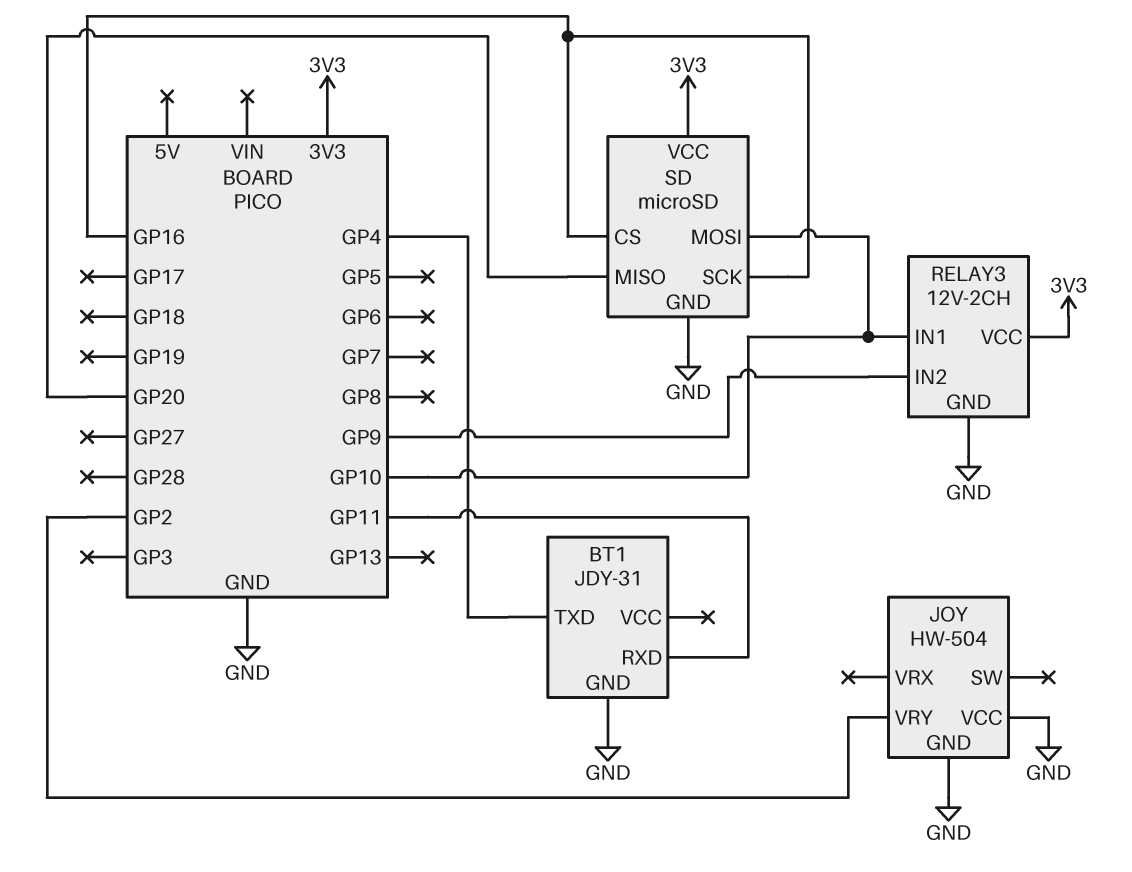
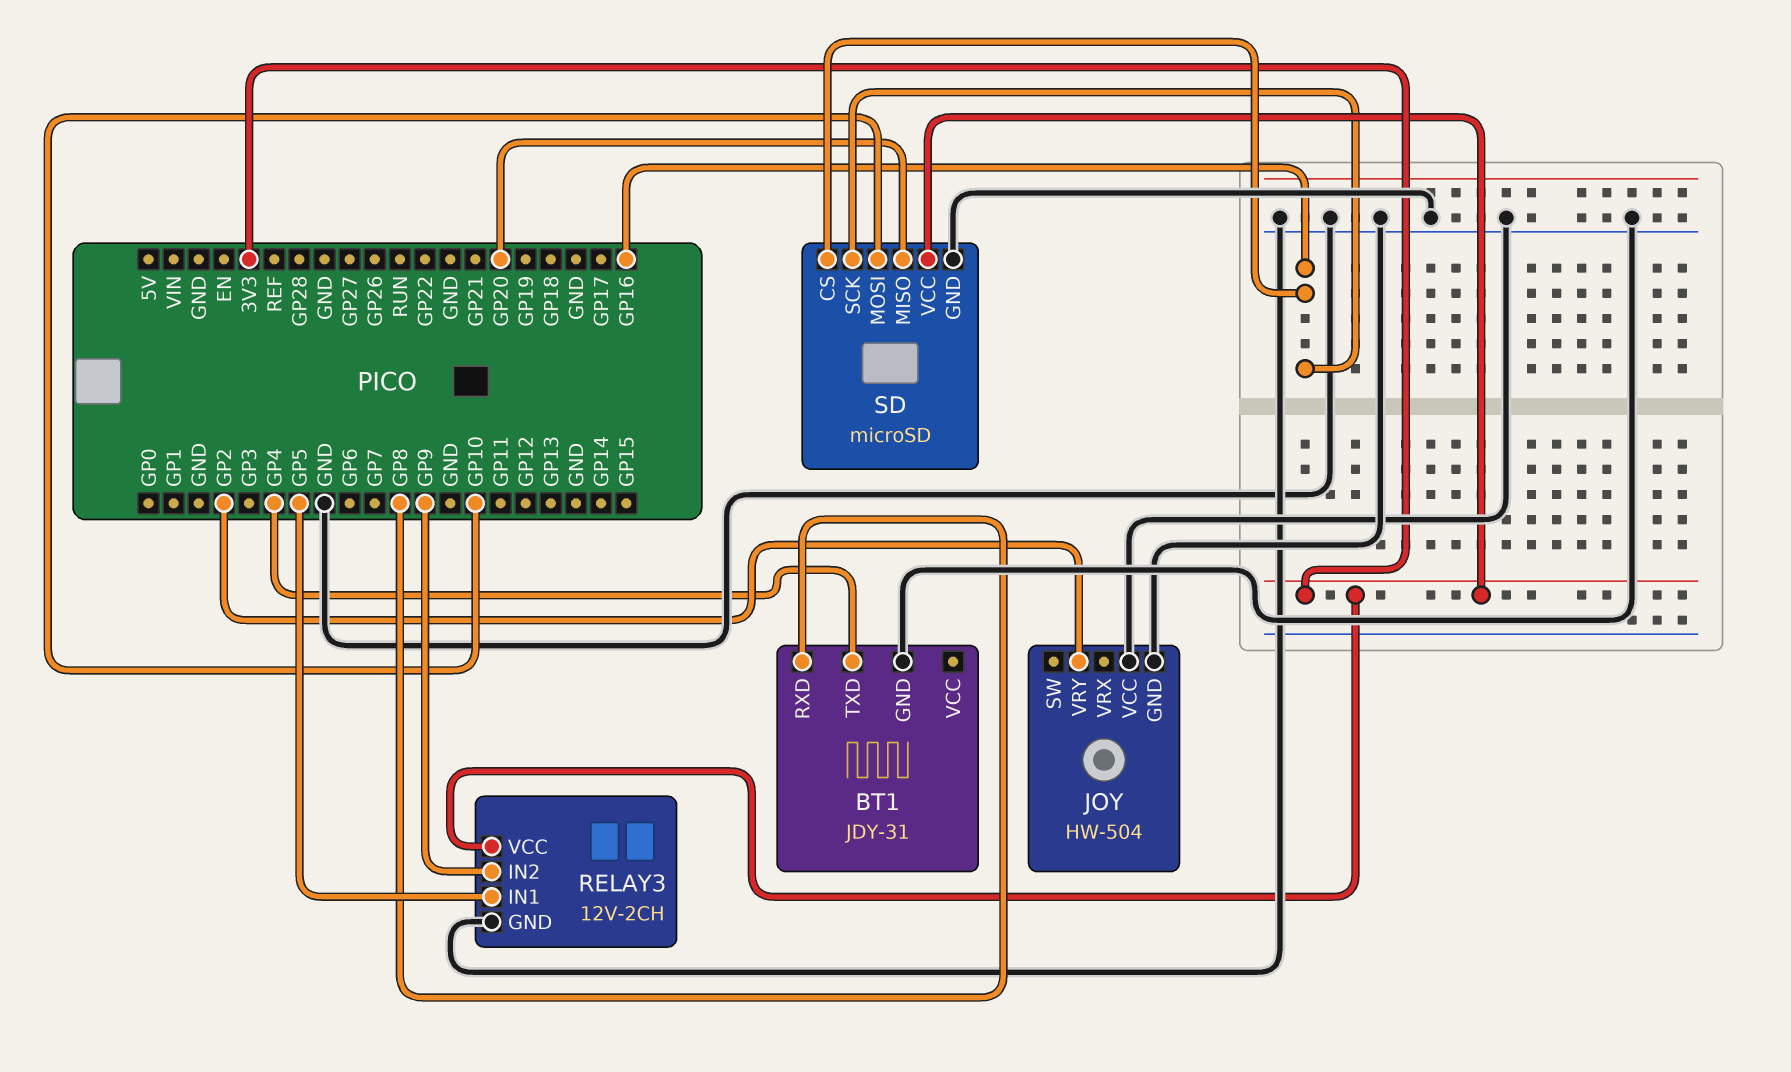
BT1 pin RXD: GP11 -> GP8
RELAY3 pin IN1: GP10 -> GP5

